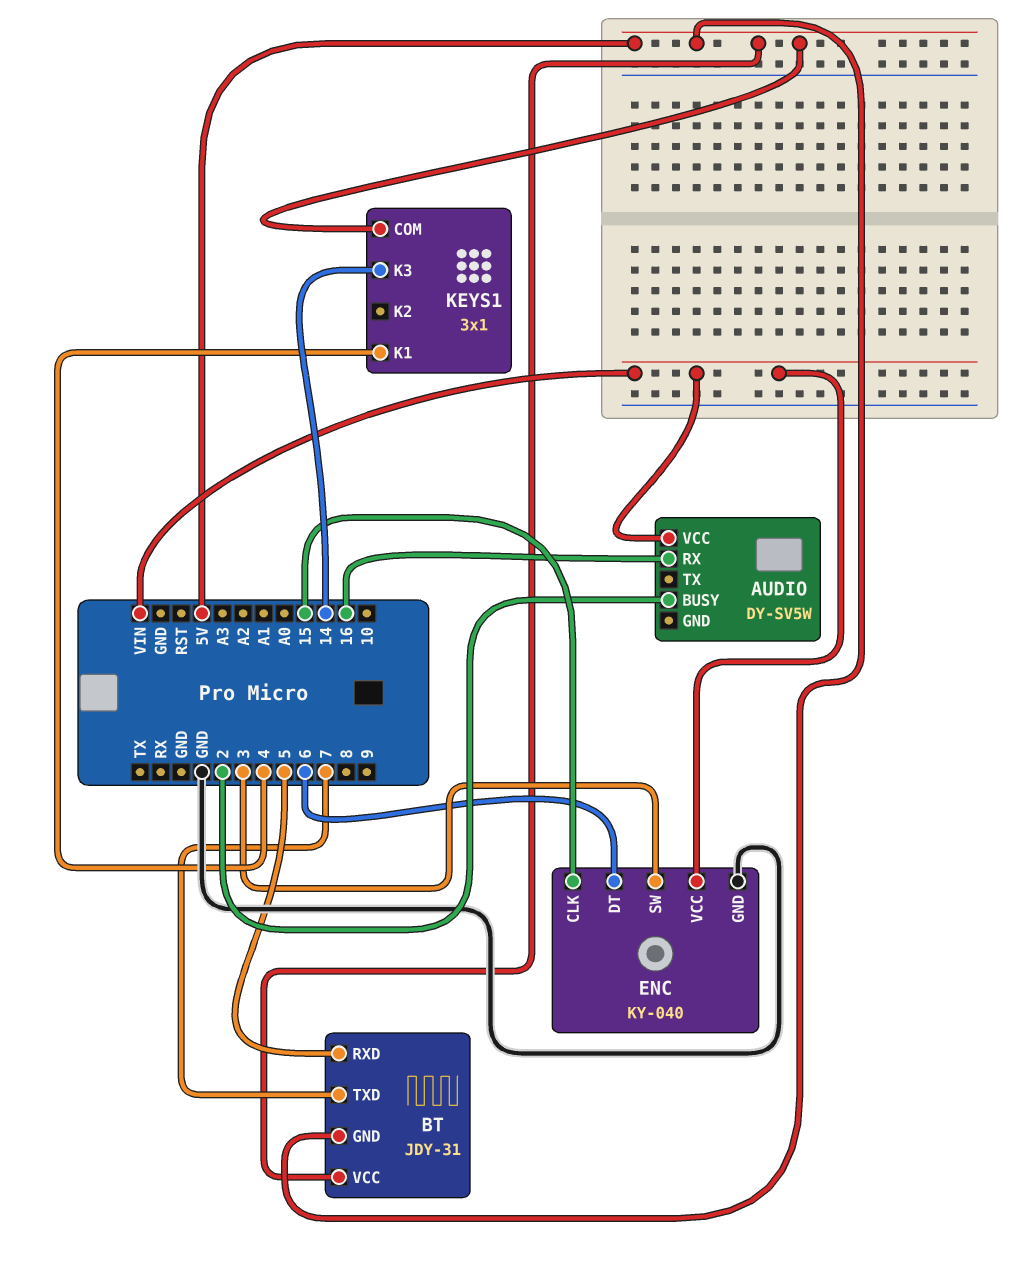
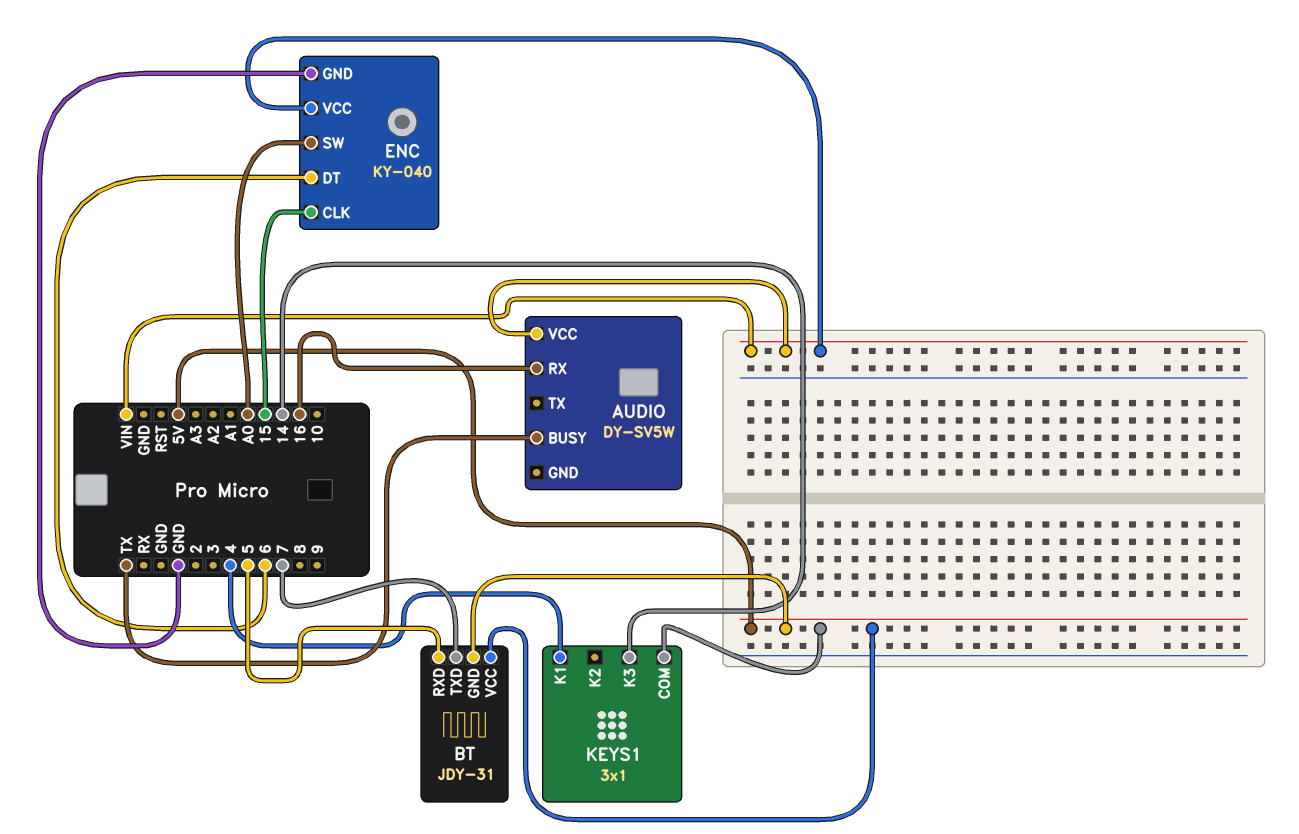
AUDIO pin BUSY: 2 -> TX
ENC pin SW: 3 -> A0

